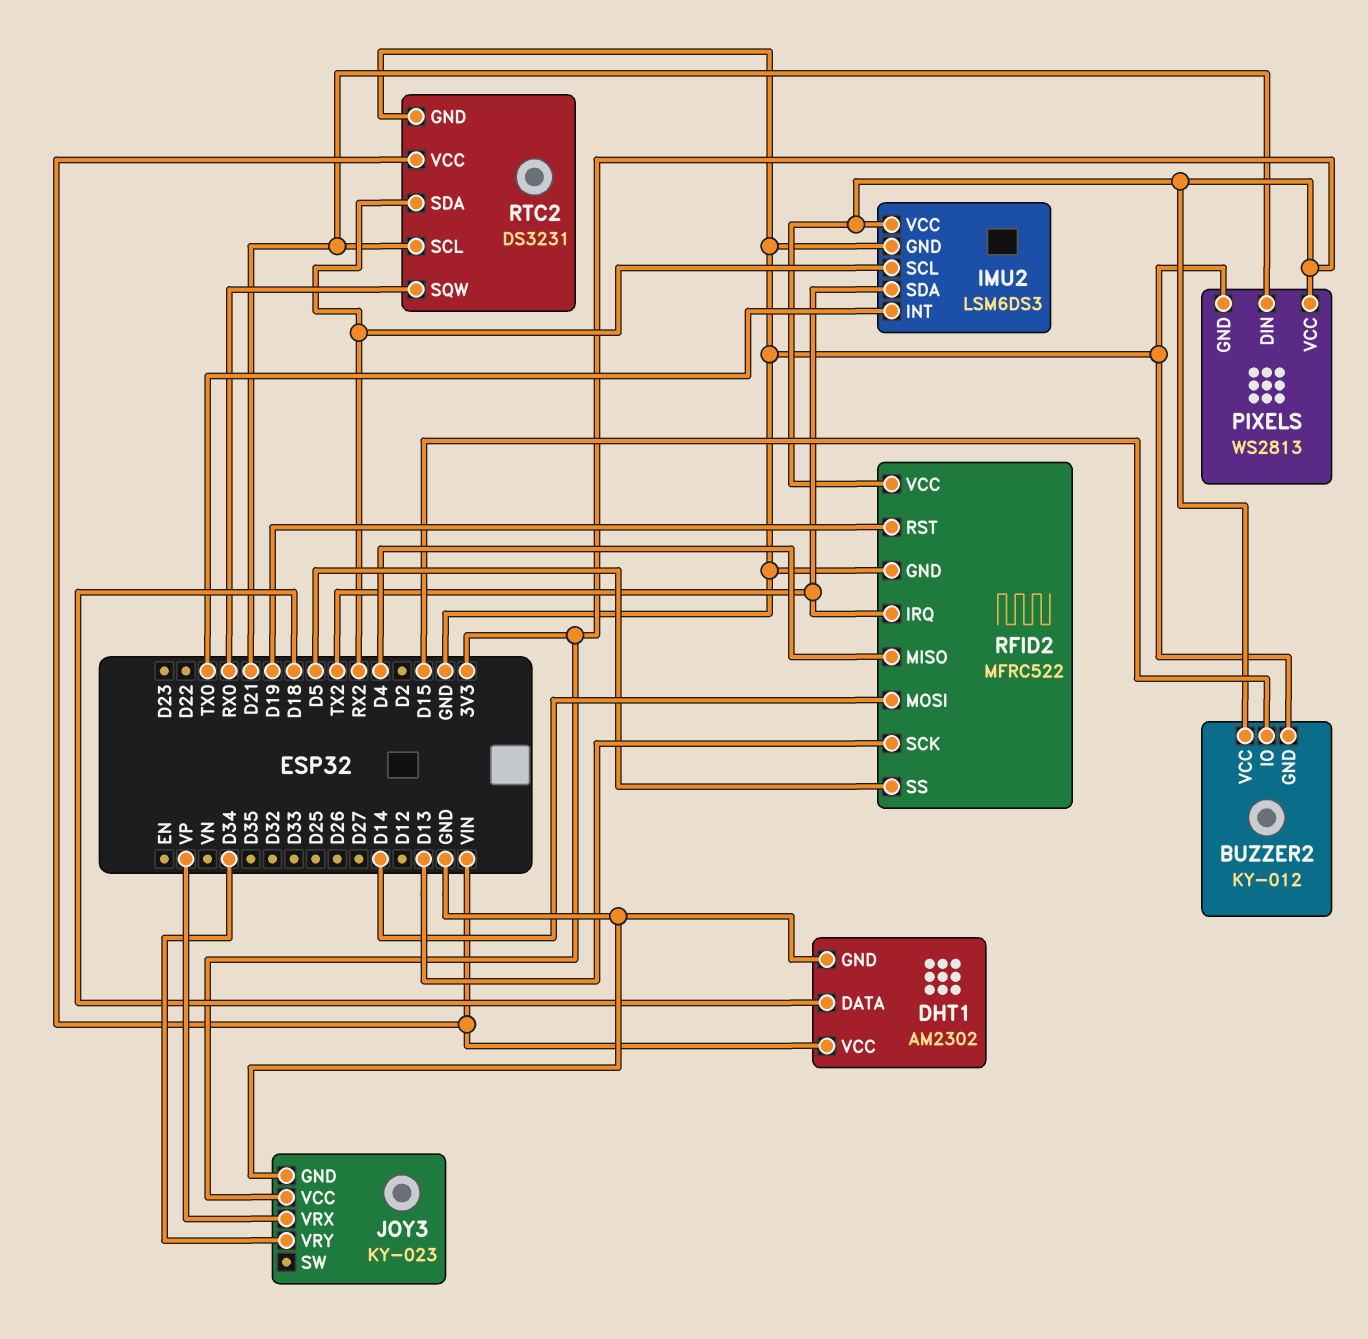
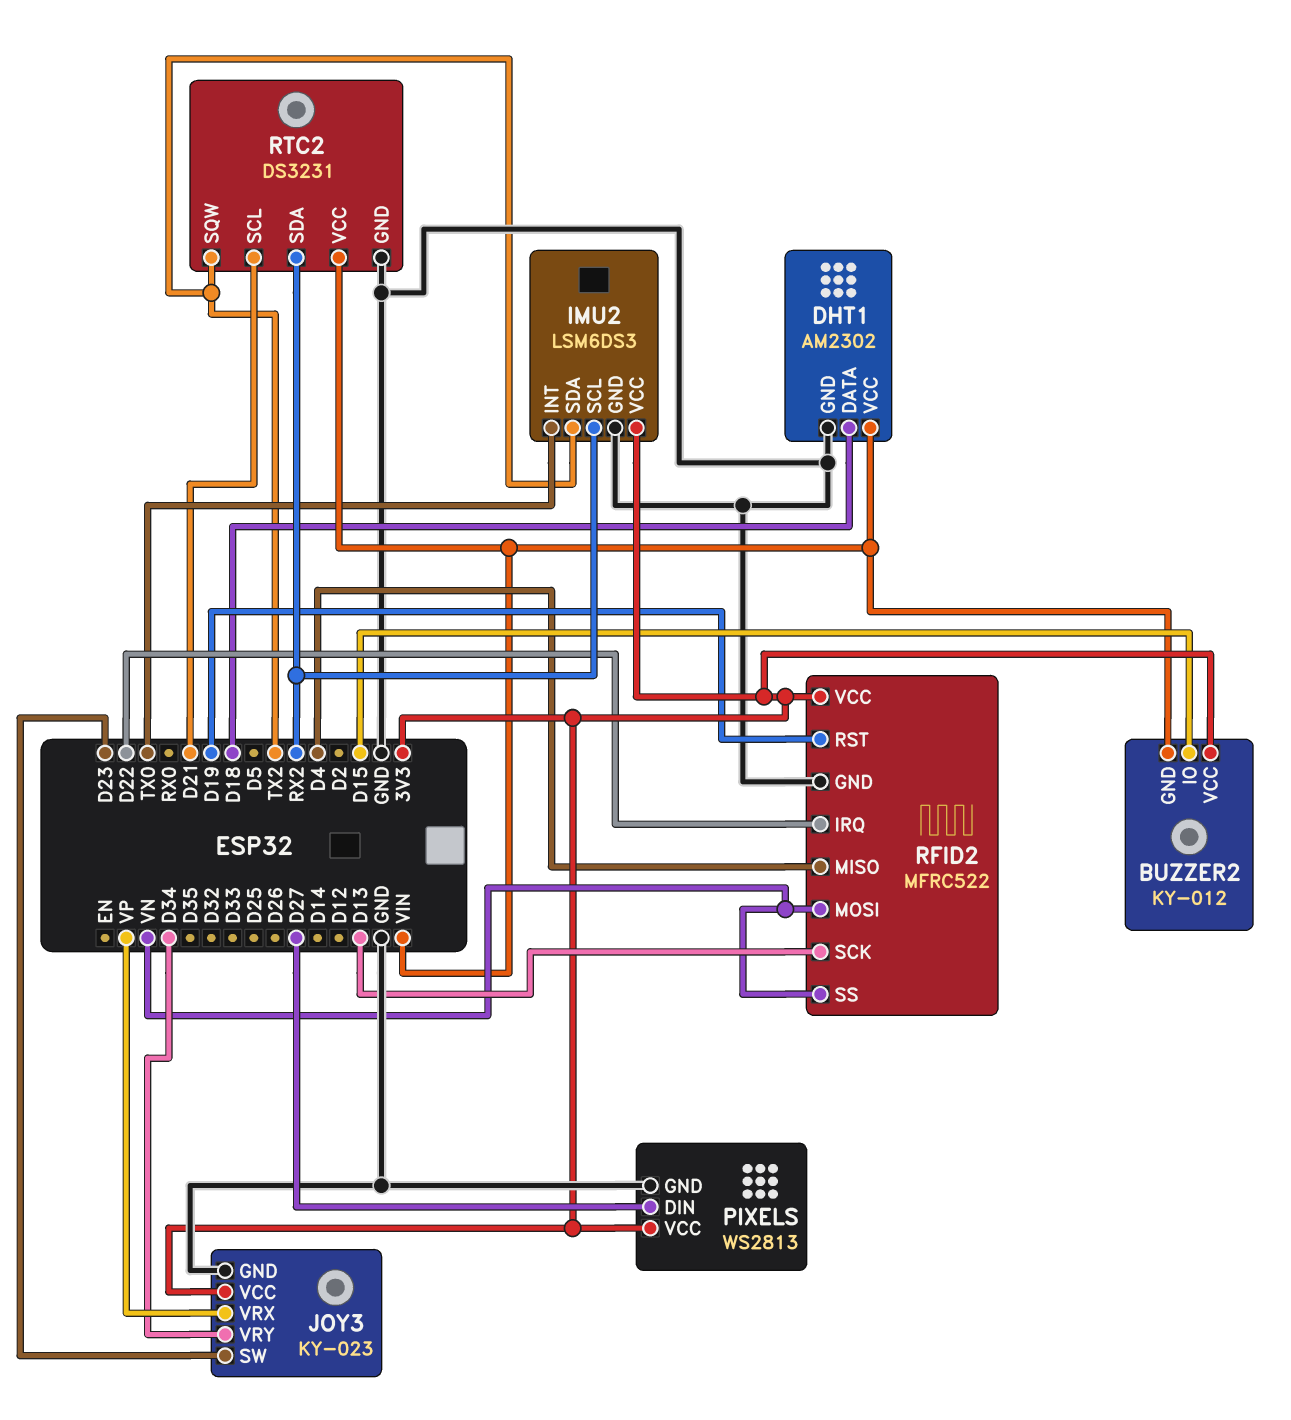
BUZZER2 pin GND: GND -> VIN
JOY3 pin SW: none -> D23
PIXELS pin DIN: D21 -> D27
RFID2 pin IRQ: TX2 -> D22
RFID2 pin MOSI: D14 -> VN
RFID2 pin SS: D5 -> VN
RTC2 pin SQW: RX0 -> TX2

